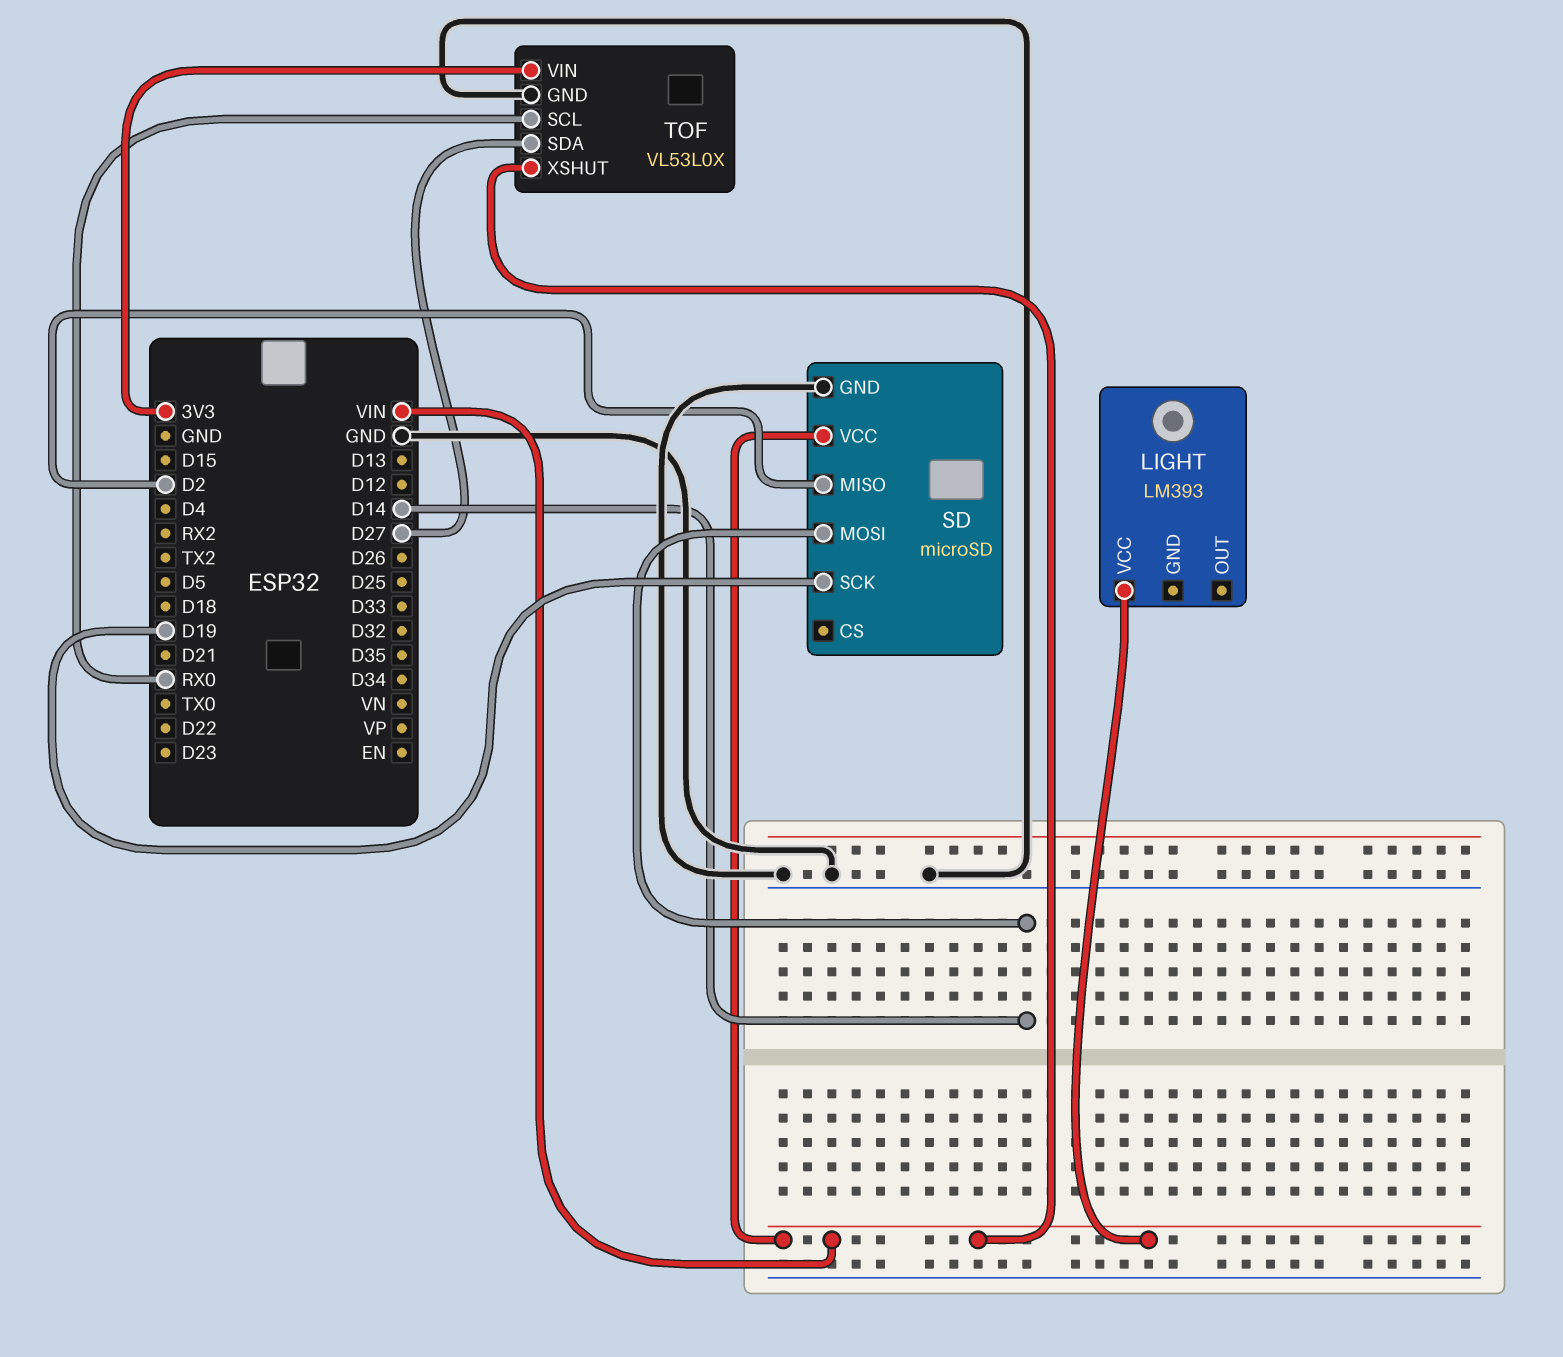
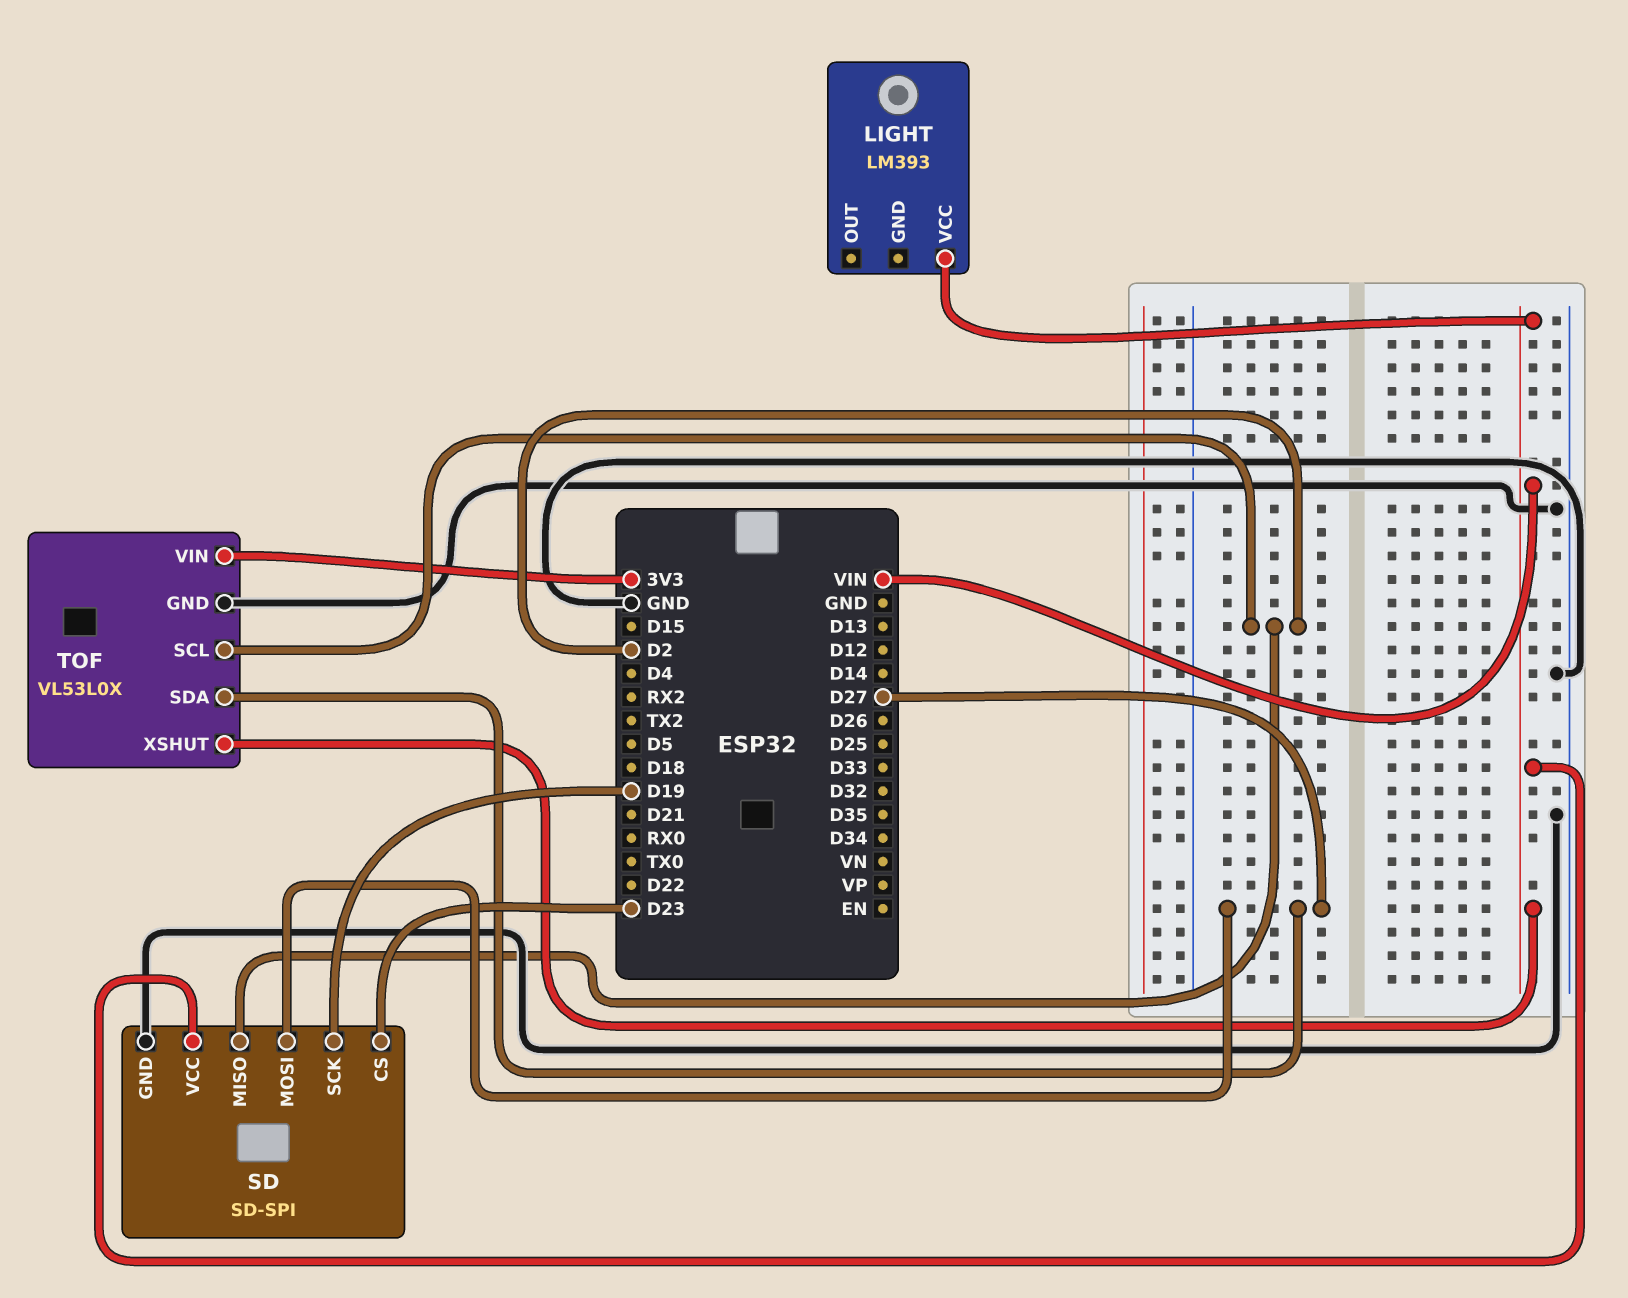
SD: microSD -> SD-SPI
SD pin CS: none -> D23
SD pin MOSI: D14 -> D27
TOF pin SCL: RX0 -> D2

